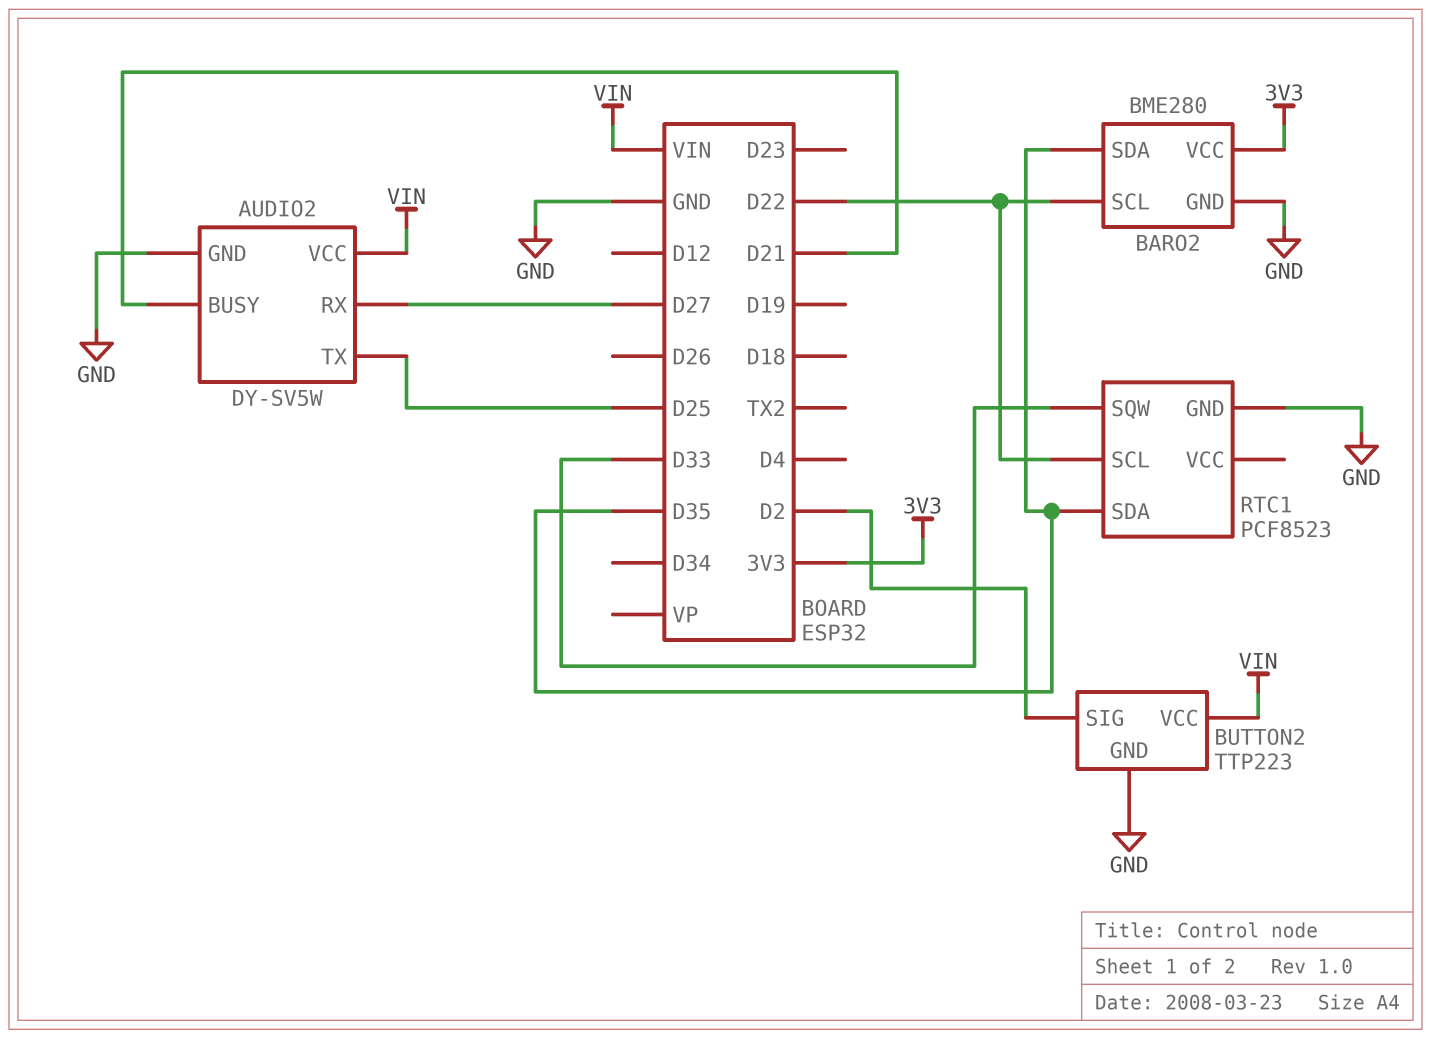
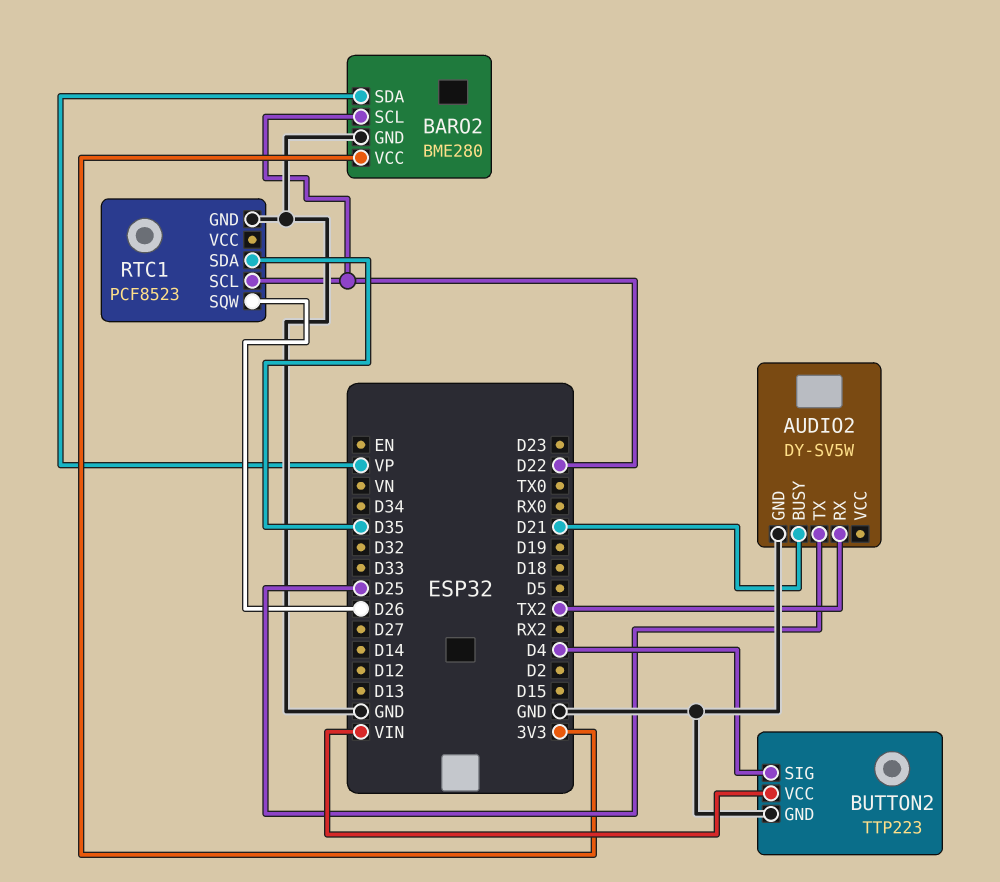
AUDIO2 pin RX: D27 -> TX2
AUDIO2 pin VCC: VIN -> none
BARO2 pin SDA: D35 -> VP
BUTTON2 pin SIG: D2 -> D4
RTC1 pin SQW: D33 -> D26

